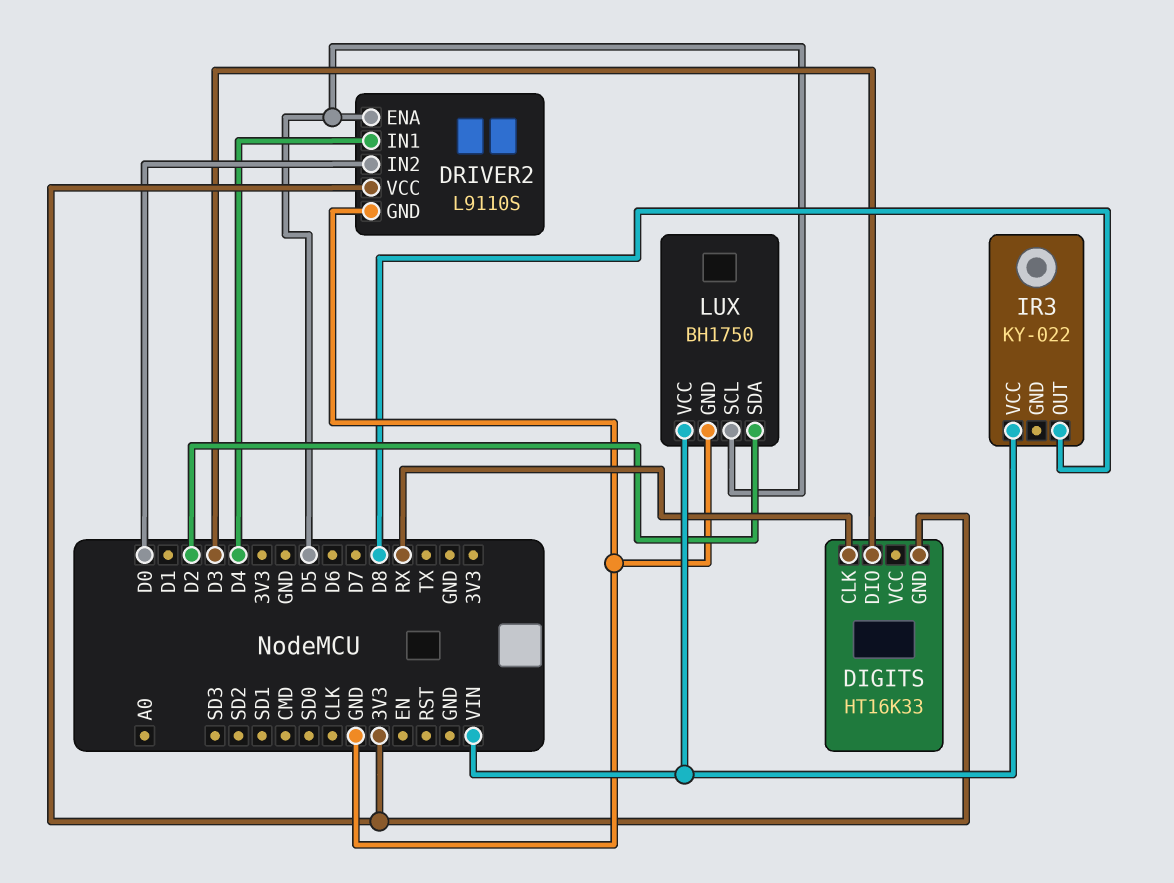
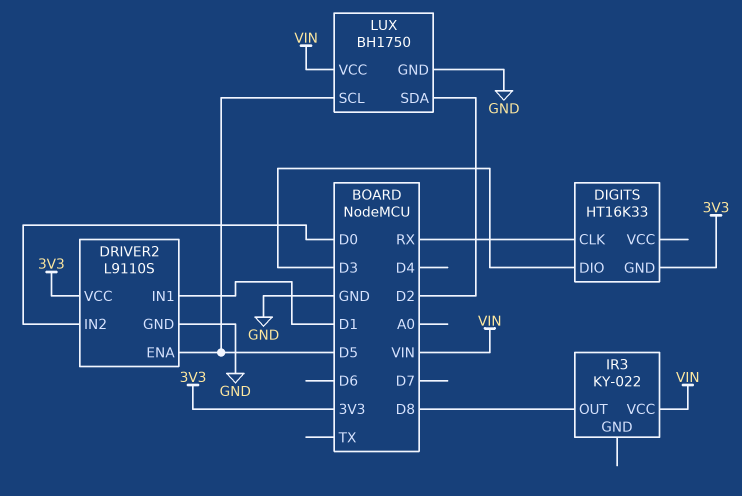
DRIVER2 pin IN1: D4 -> D1

